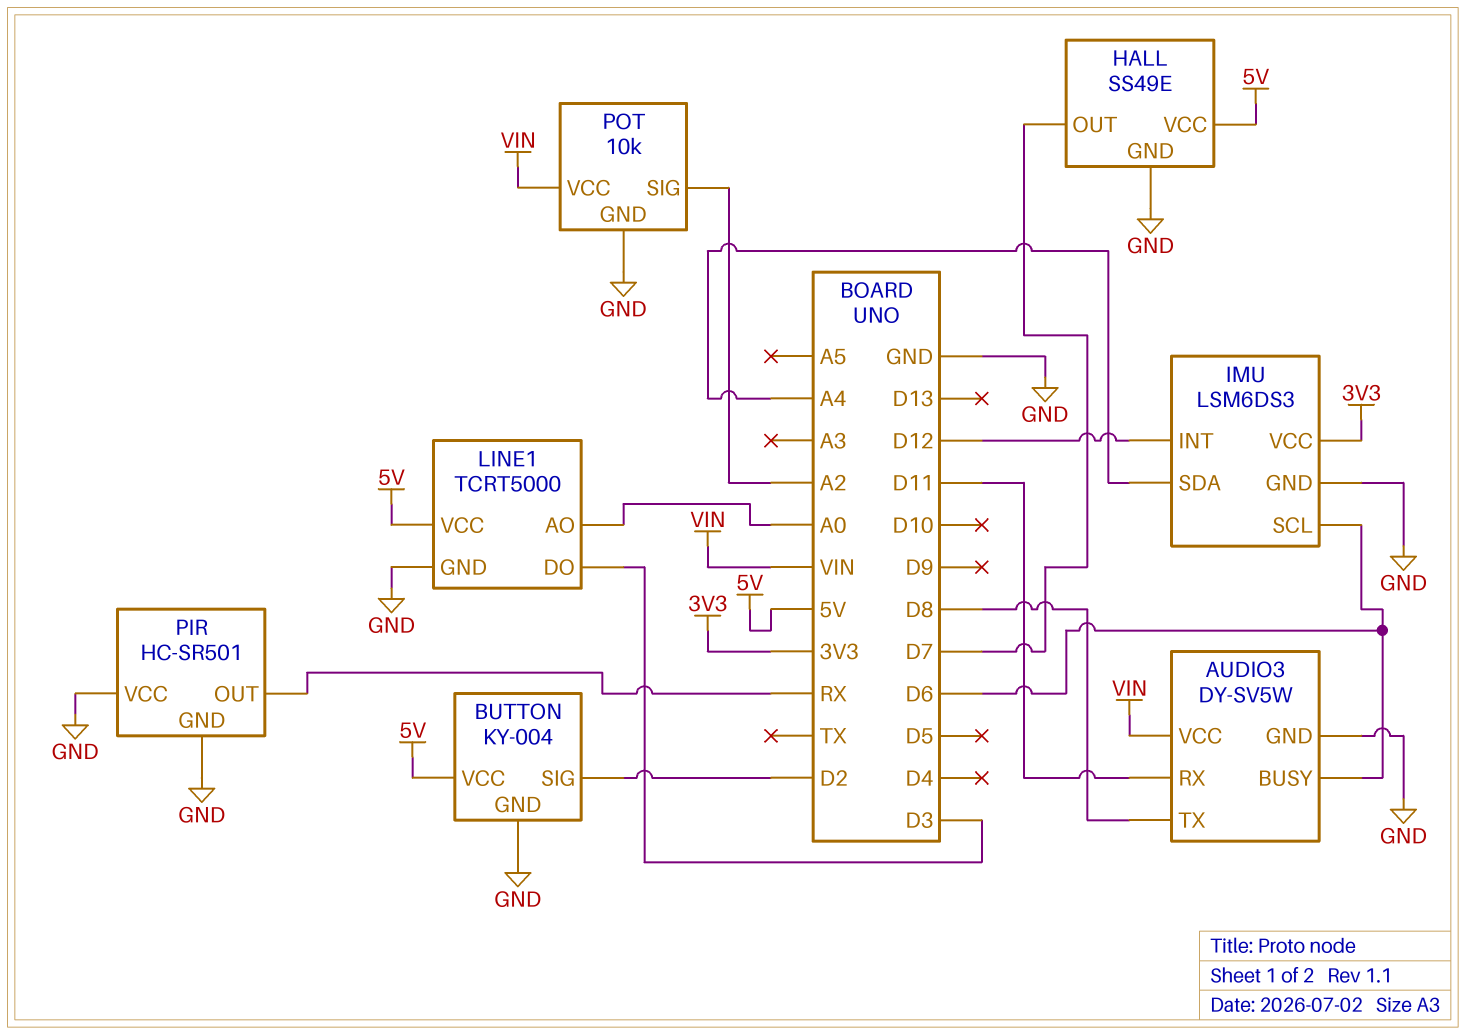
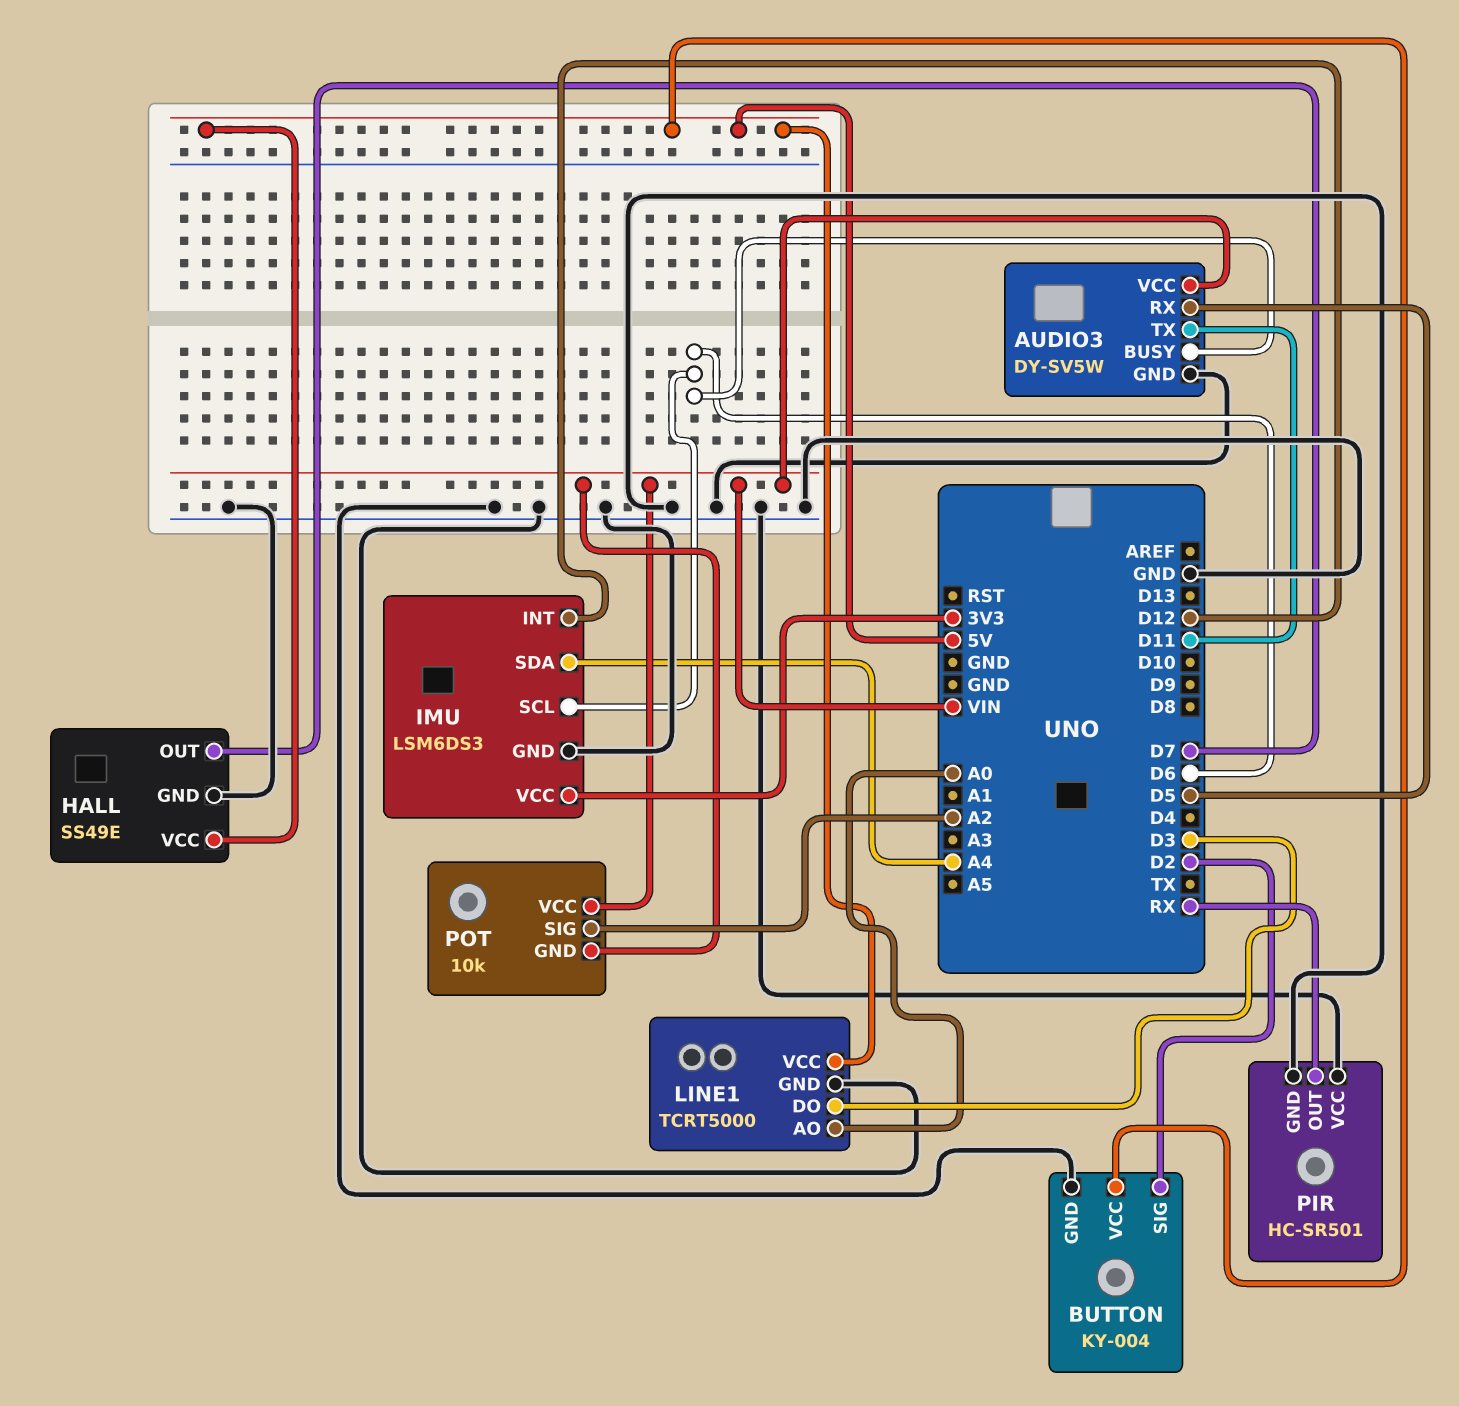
AUDIO3 pin RX: D11 -> D5
AUDIO3 pin TX: D8 -> D11
POT pin GND: GND -> VIN

